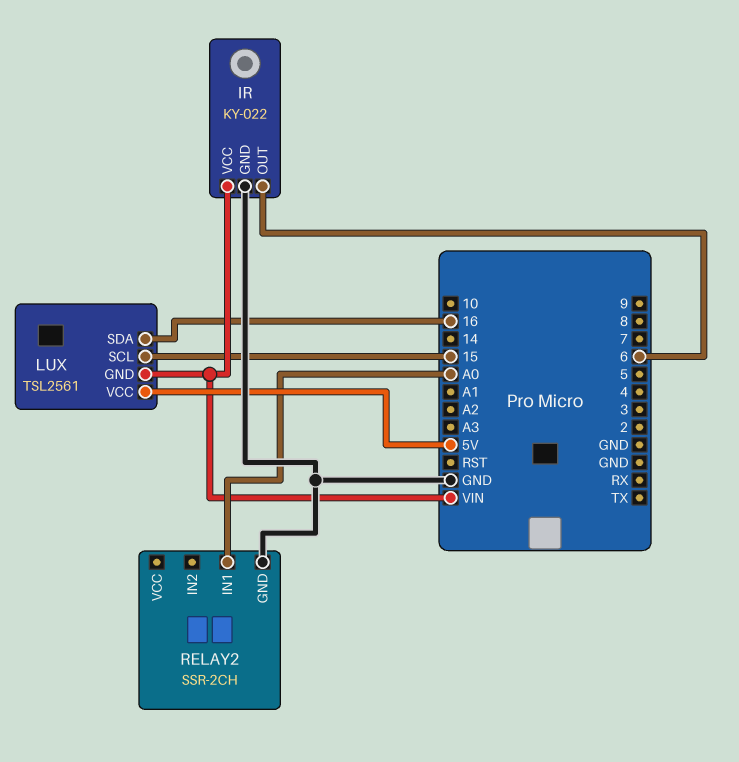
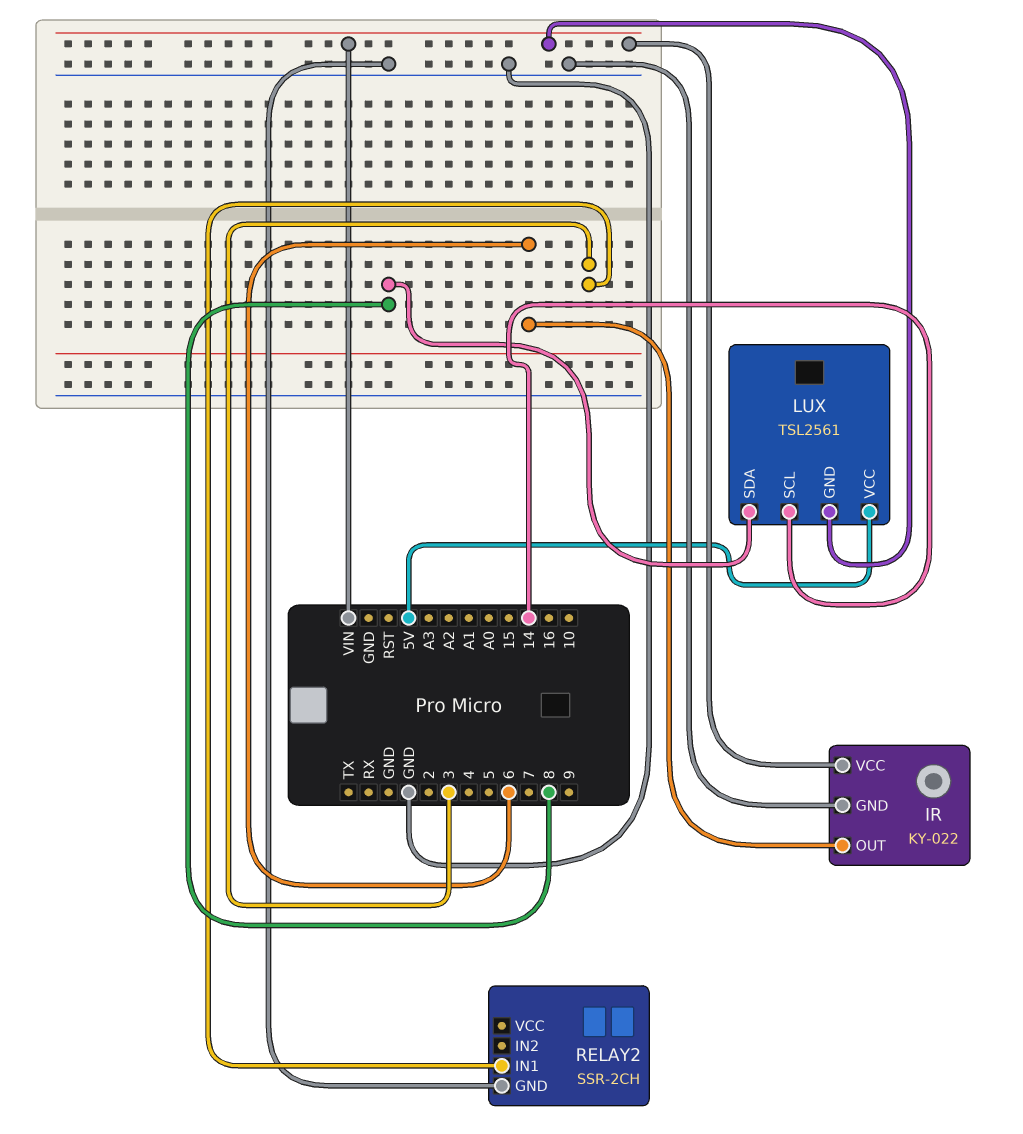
LUX pin SCL: 15 -> 14
LUX pin SDA: 16 -> 8
RELAY2 pin IN1: A0 -> 3

